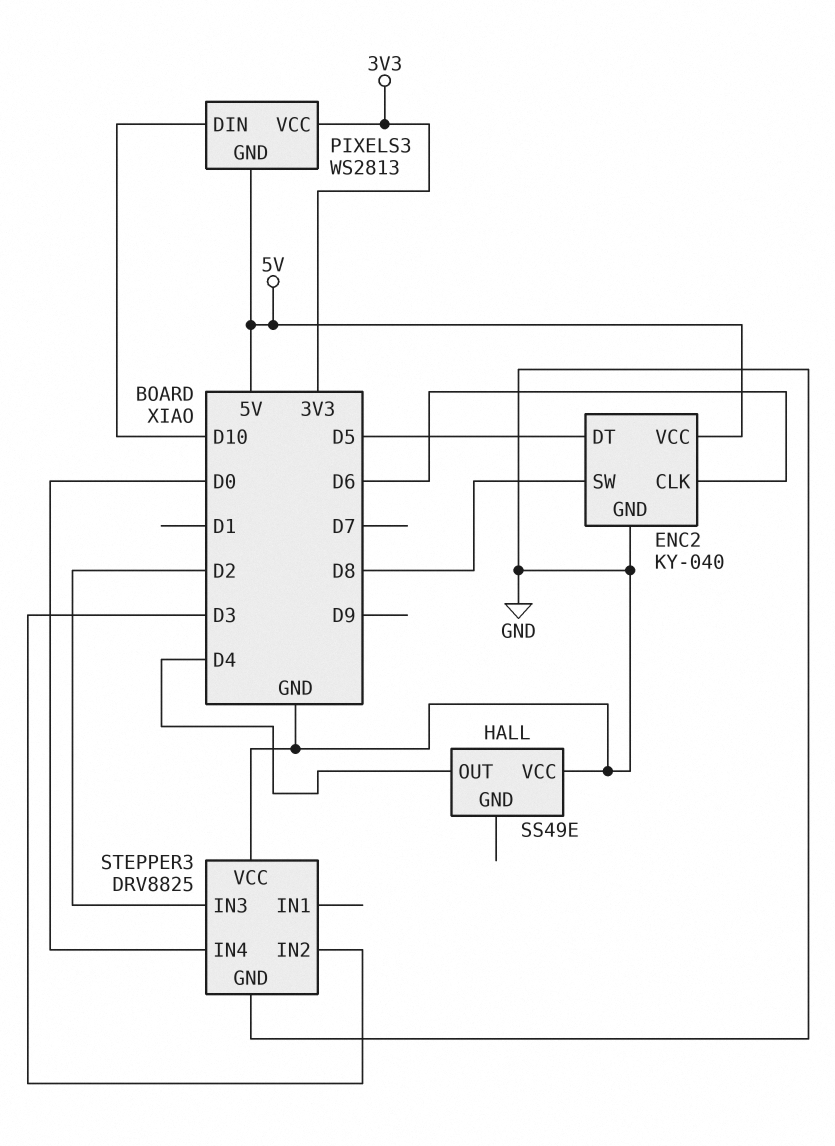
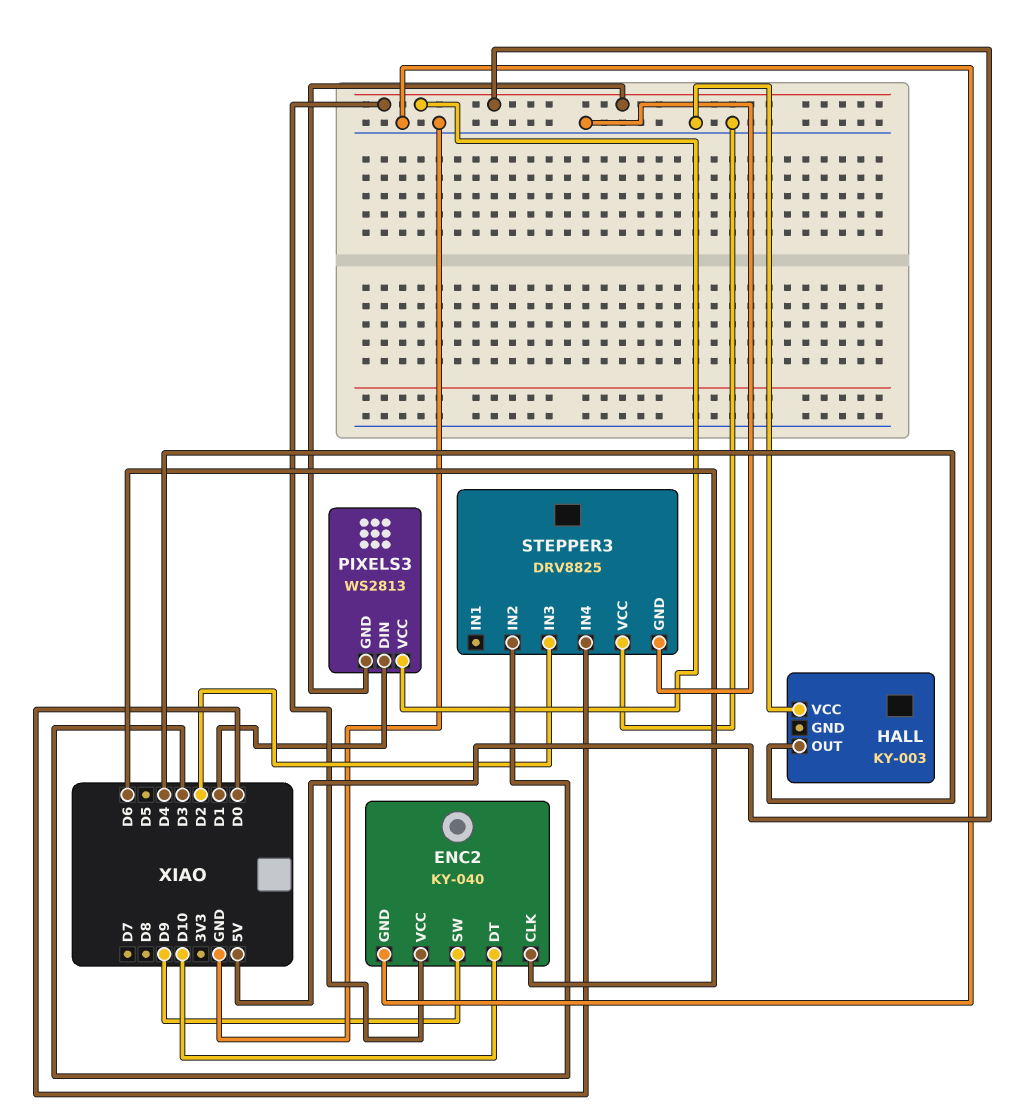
ENC2 pin DT: D5 -> D10
ENC2 pin SW: D8 -> D9
HALL: SS49E -> KY-003
PIXELS3 pin DIN: D10 -> D1
PIXELS3 pin VCC: 3V3 -> 5V

